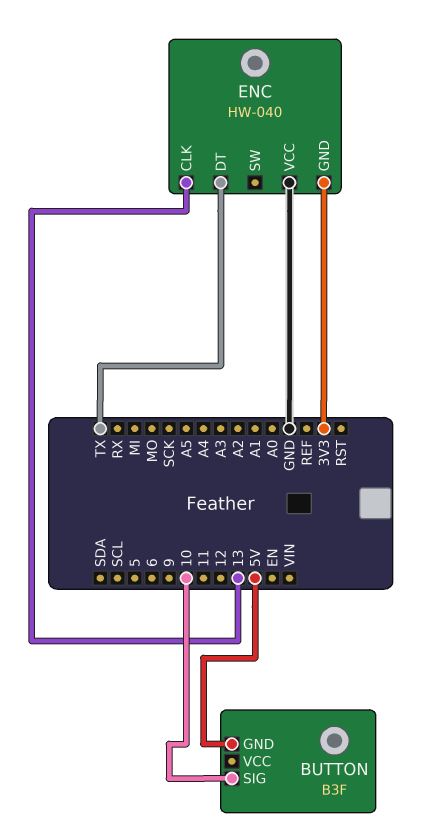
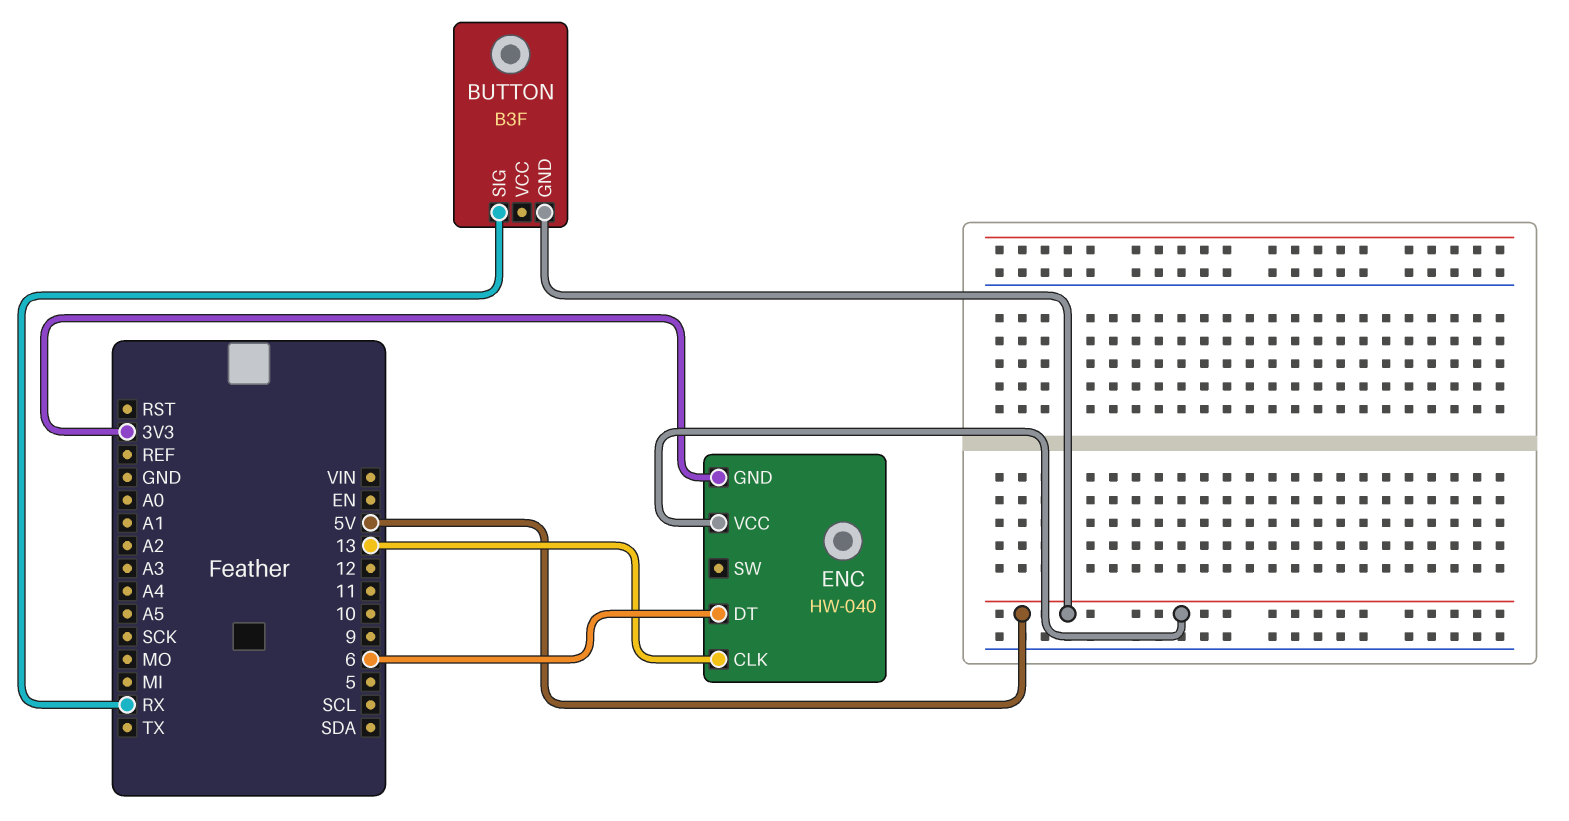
BUTTON pin SIG: 10 -> RX
ENC pin DT: TX -> 6
ENC pin VCC: GND -> 5V

